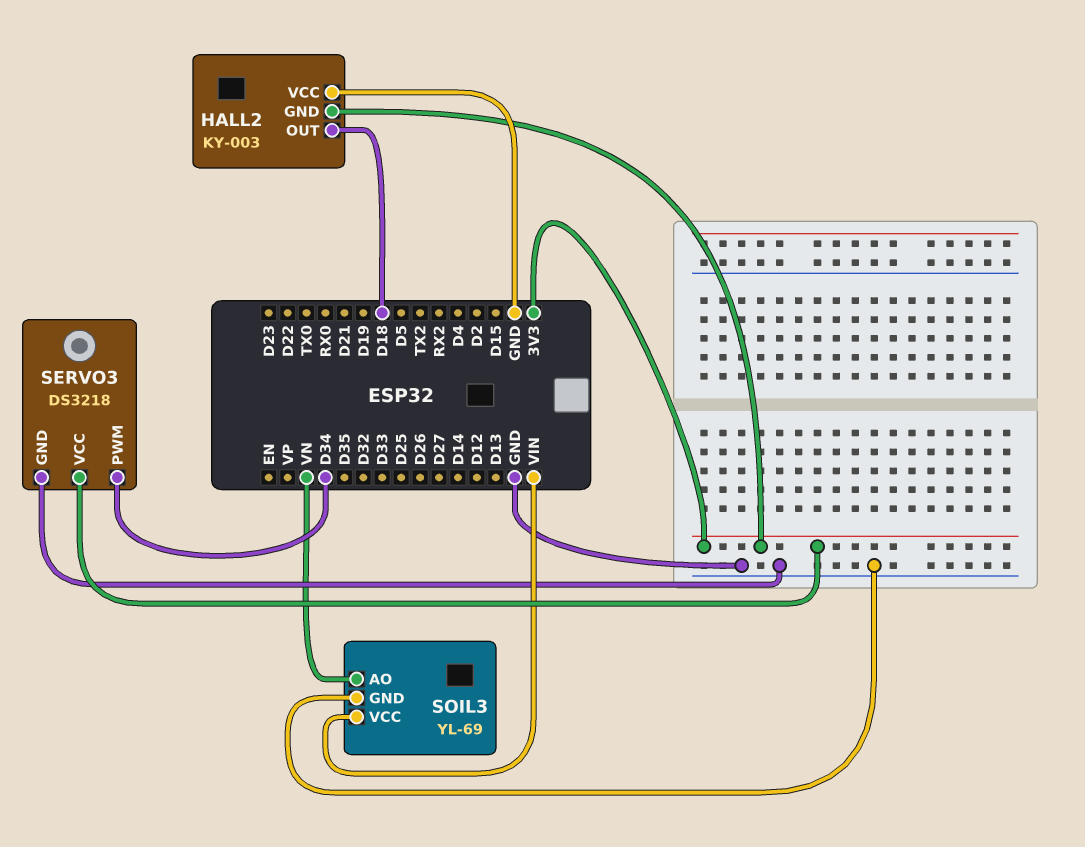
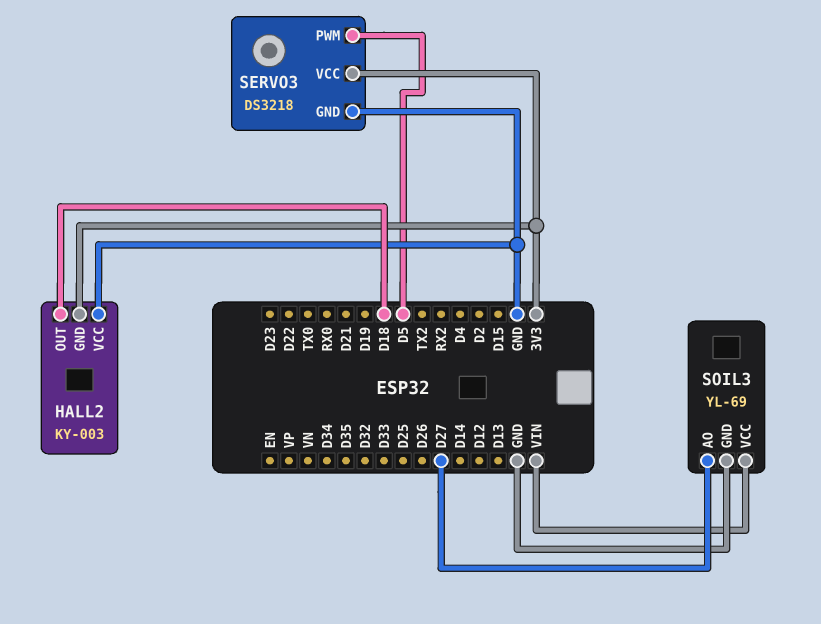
SERVO3 pin PWM: D34 -> D5
SOIL3 pin AO: VN -> D27

